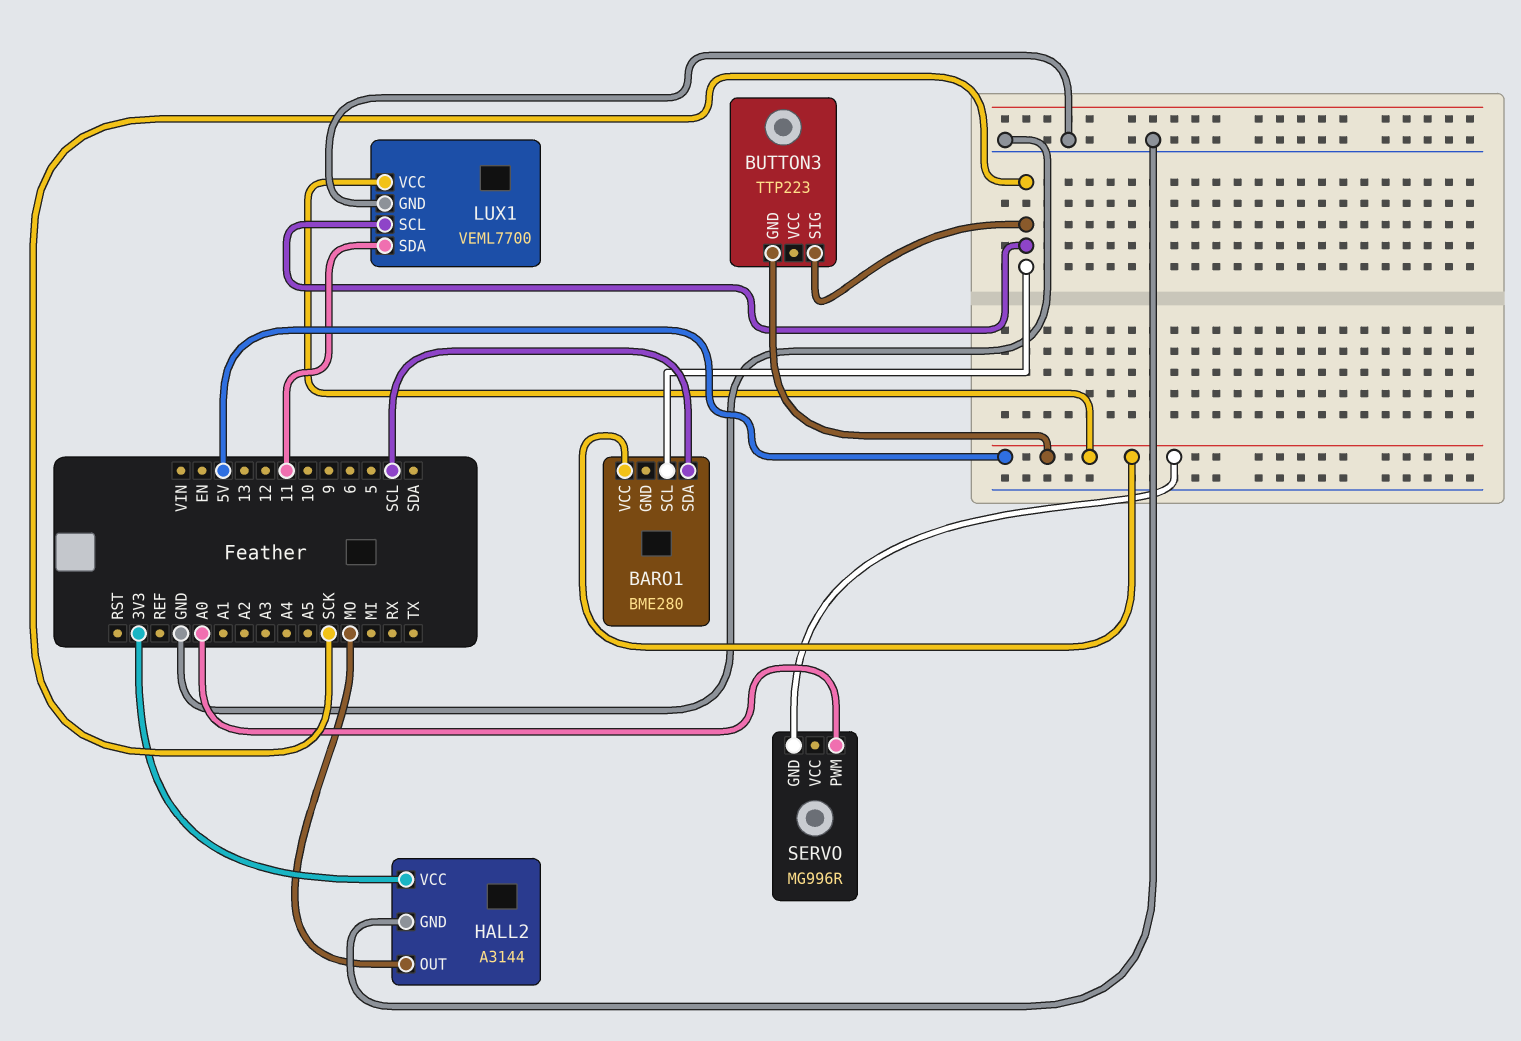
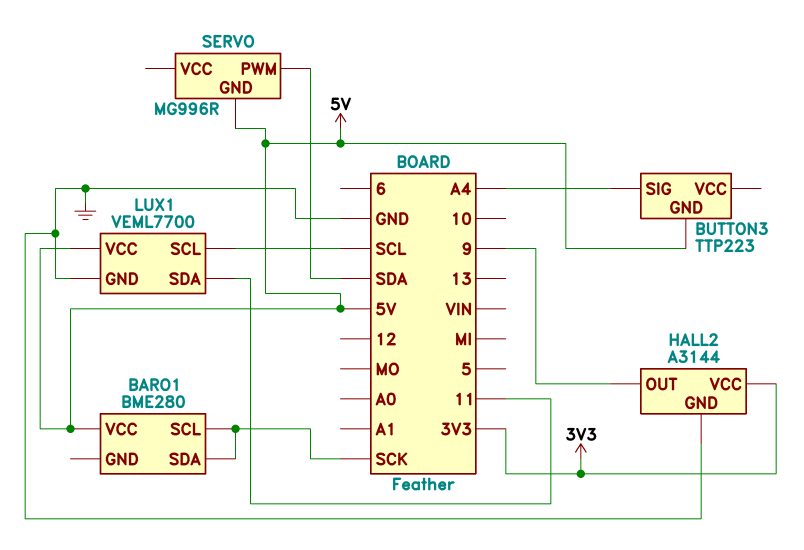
BARO1 pin SDA: SCL -> SCK
BUTTON3 pin SIG: SCK -> A4
HALL2 pin OUT: MO -> 9
LUX1 pin SCL: SCK -> SCL
SERVO pin PWM: A0 -> SDA

